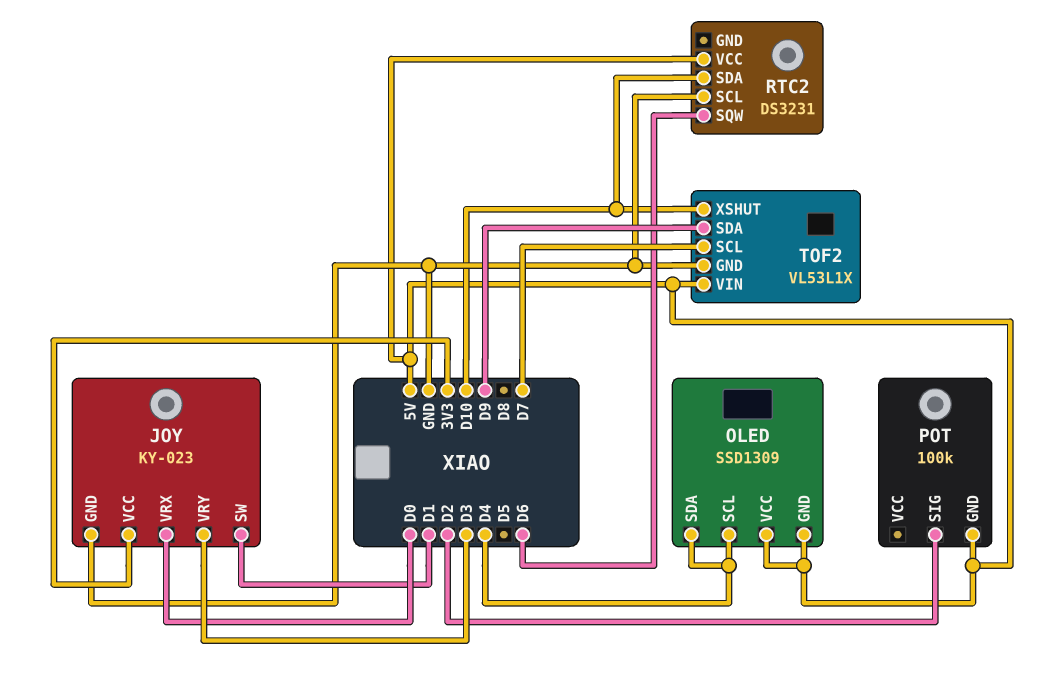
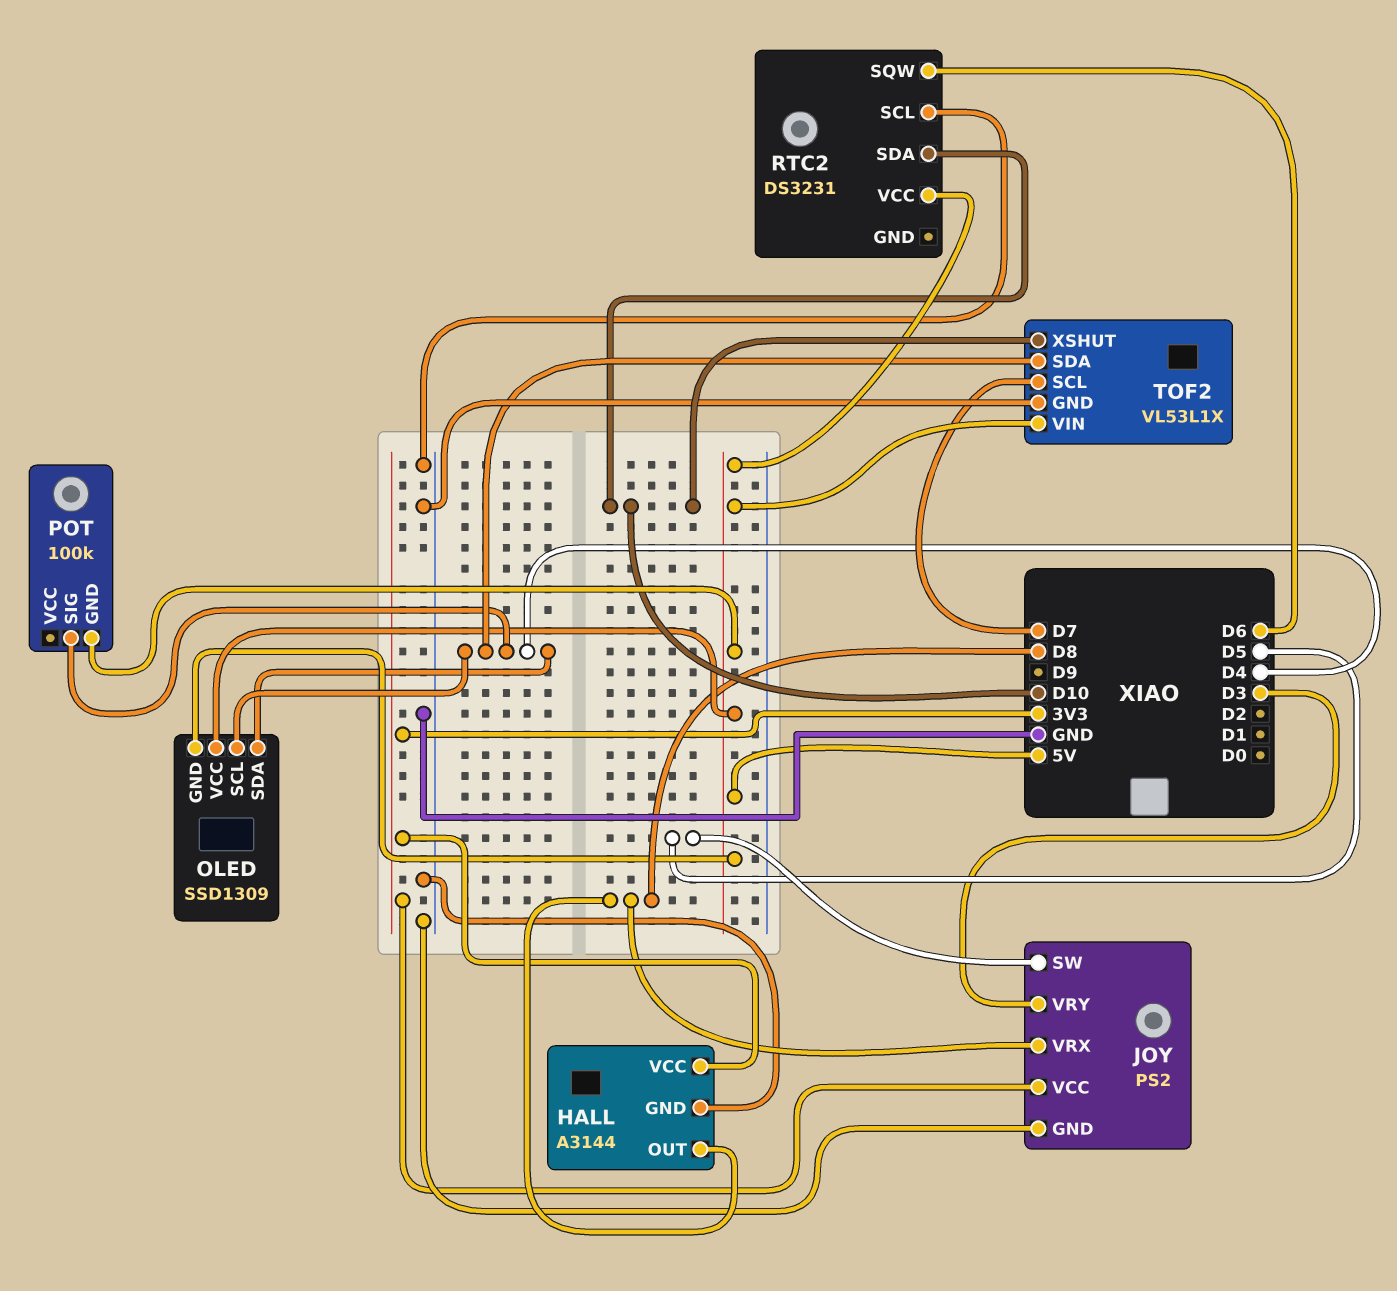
HALL: none -> A3144
HALL pin GND: none -> GND
HALL pin OUT: none -> D8
HALL pin VCC: none -> 3V3
JOY: KY-023 -> PS2
JOY pin SW: D1 -> D5
JOY pin VRX: D0 -> D8
POT pin SIG: D2 -> D4
TOF2 pin SDA: D9 -> D4

